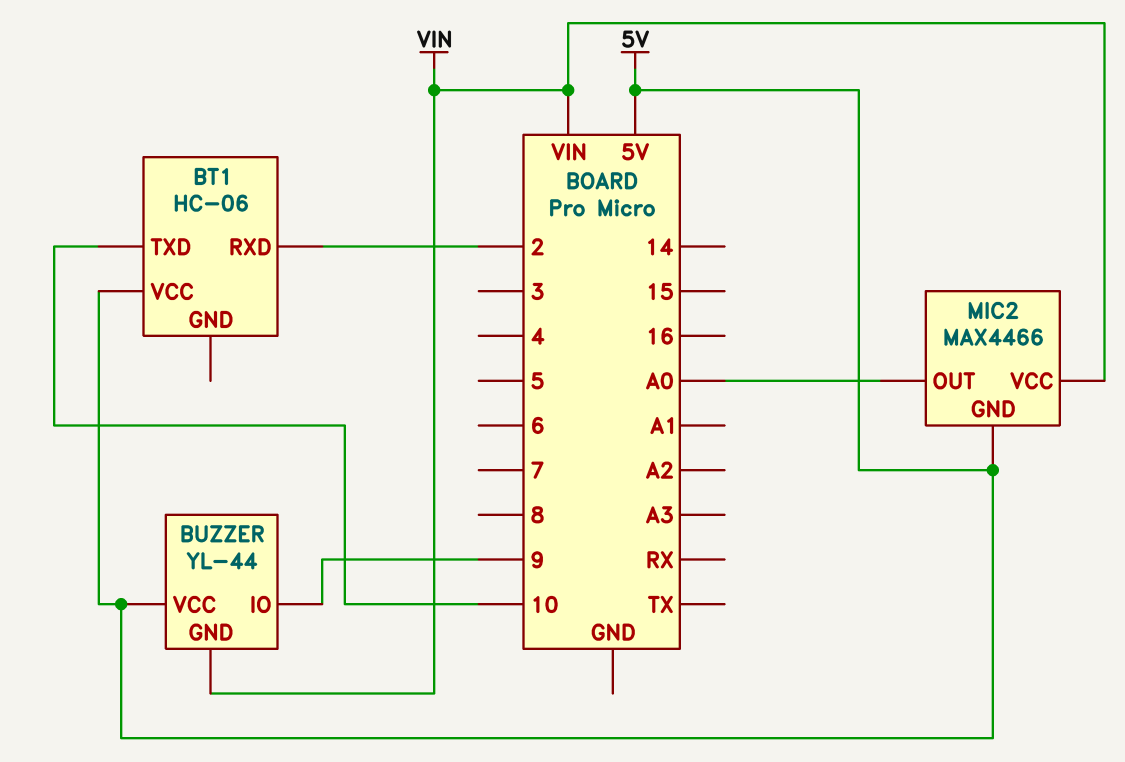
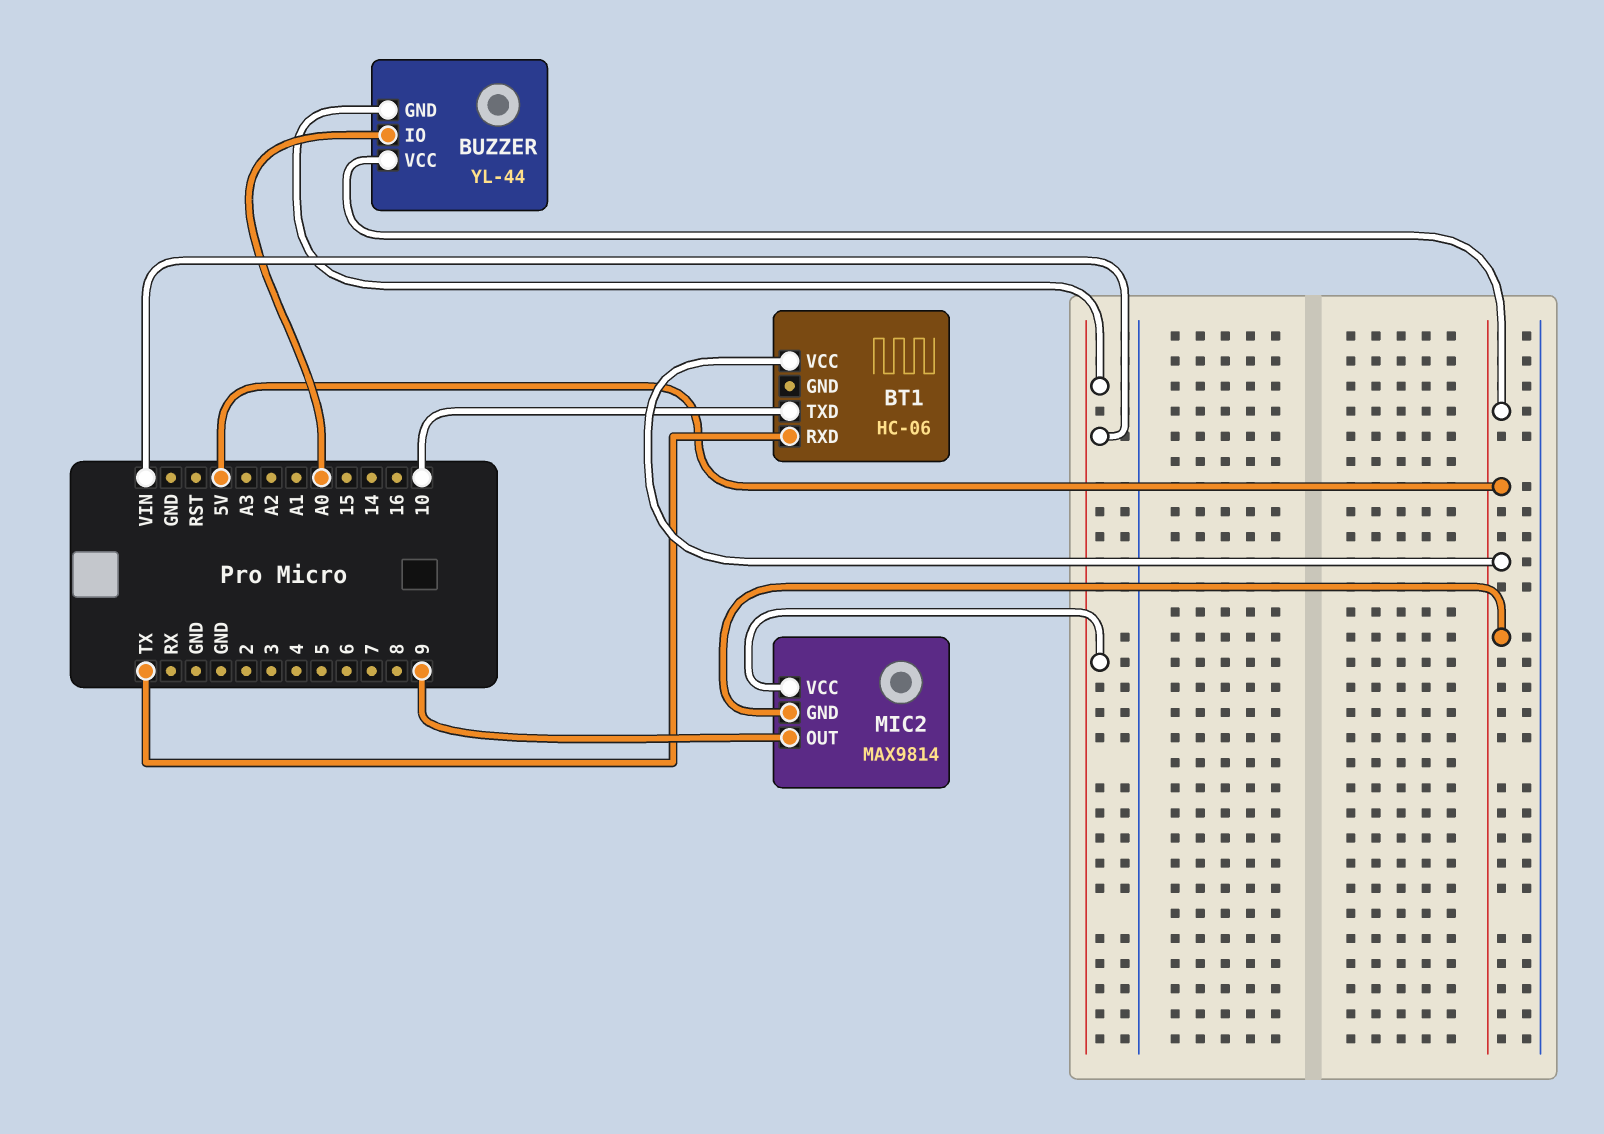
BT1 pin RXD: 2 -> TX
BUZZER pin IO: 9 -> A0
MIC2: MAX4466 -> MAX9814
MIC2 pin OUT: A0 -> 9

